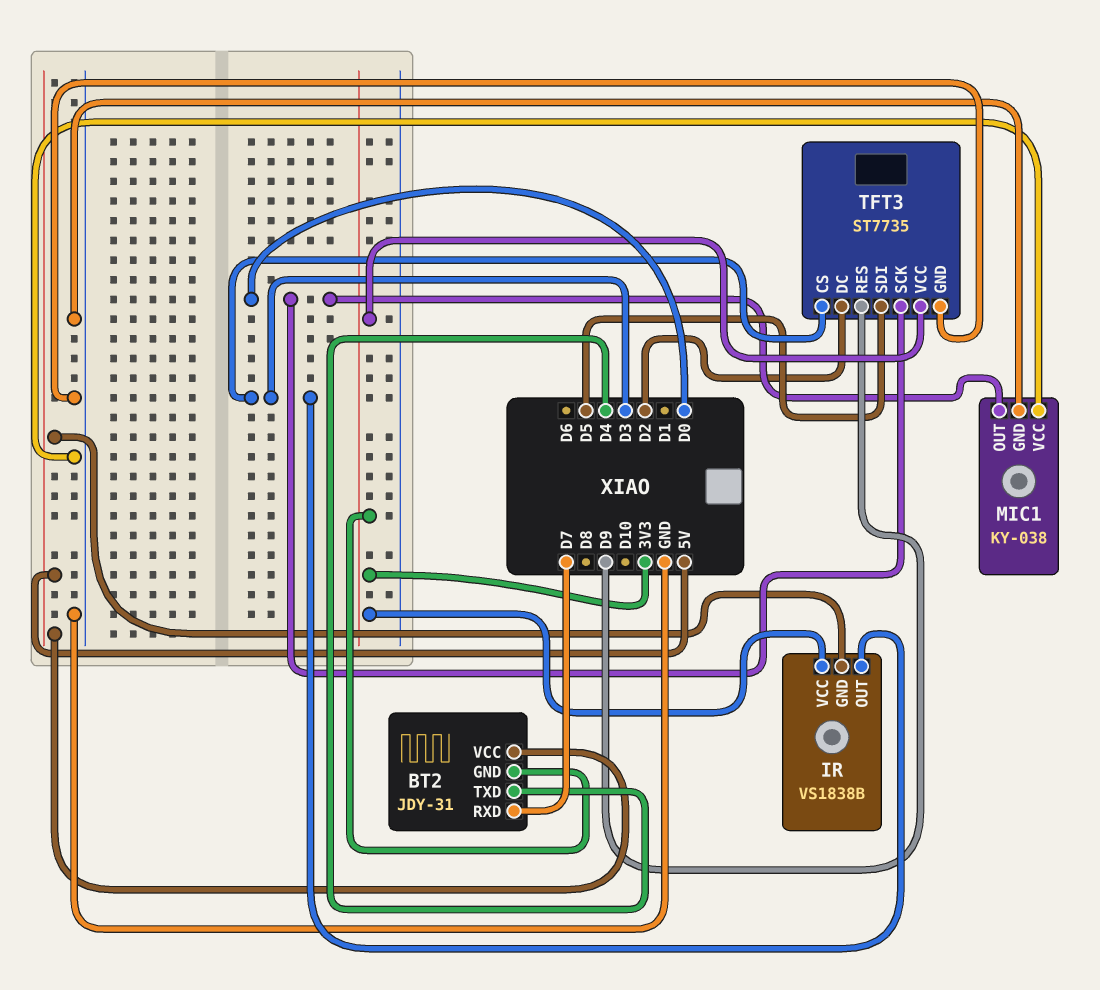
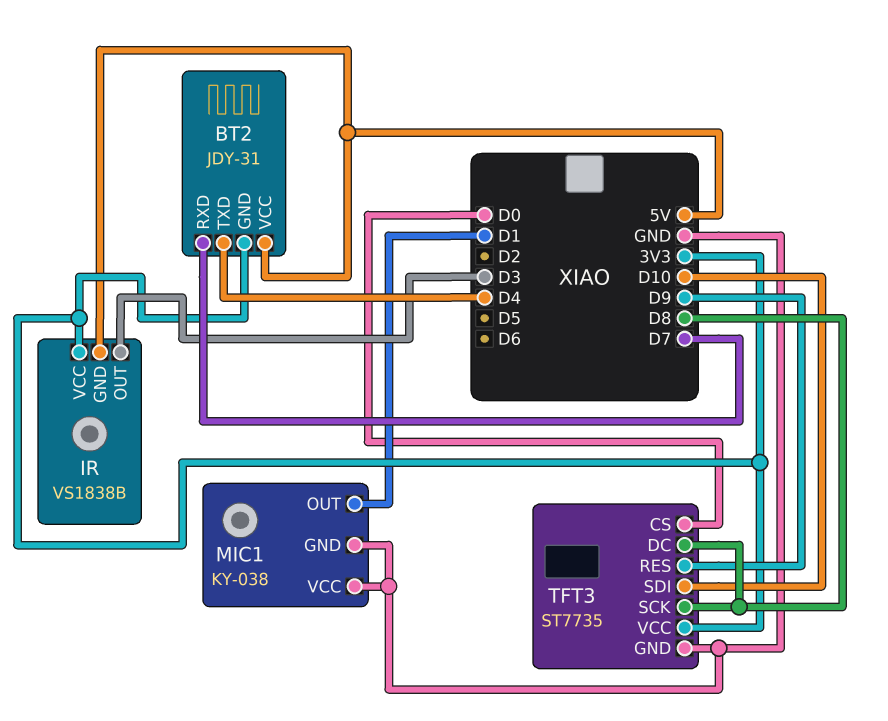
MIC1 pin OUT: D0 -> D1
TFT3 pin CS: D3 -> D0
TFT3 pin DC: D2 -> D8
TFT3 pin SCK: D0 -> D8
TFT3 pin SDI: D5 -> D10

